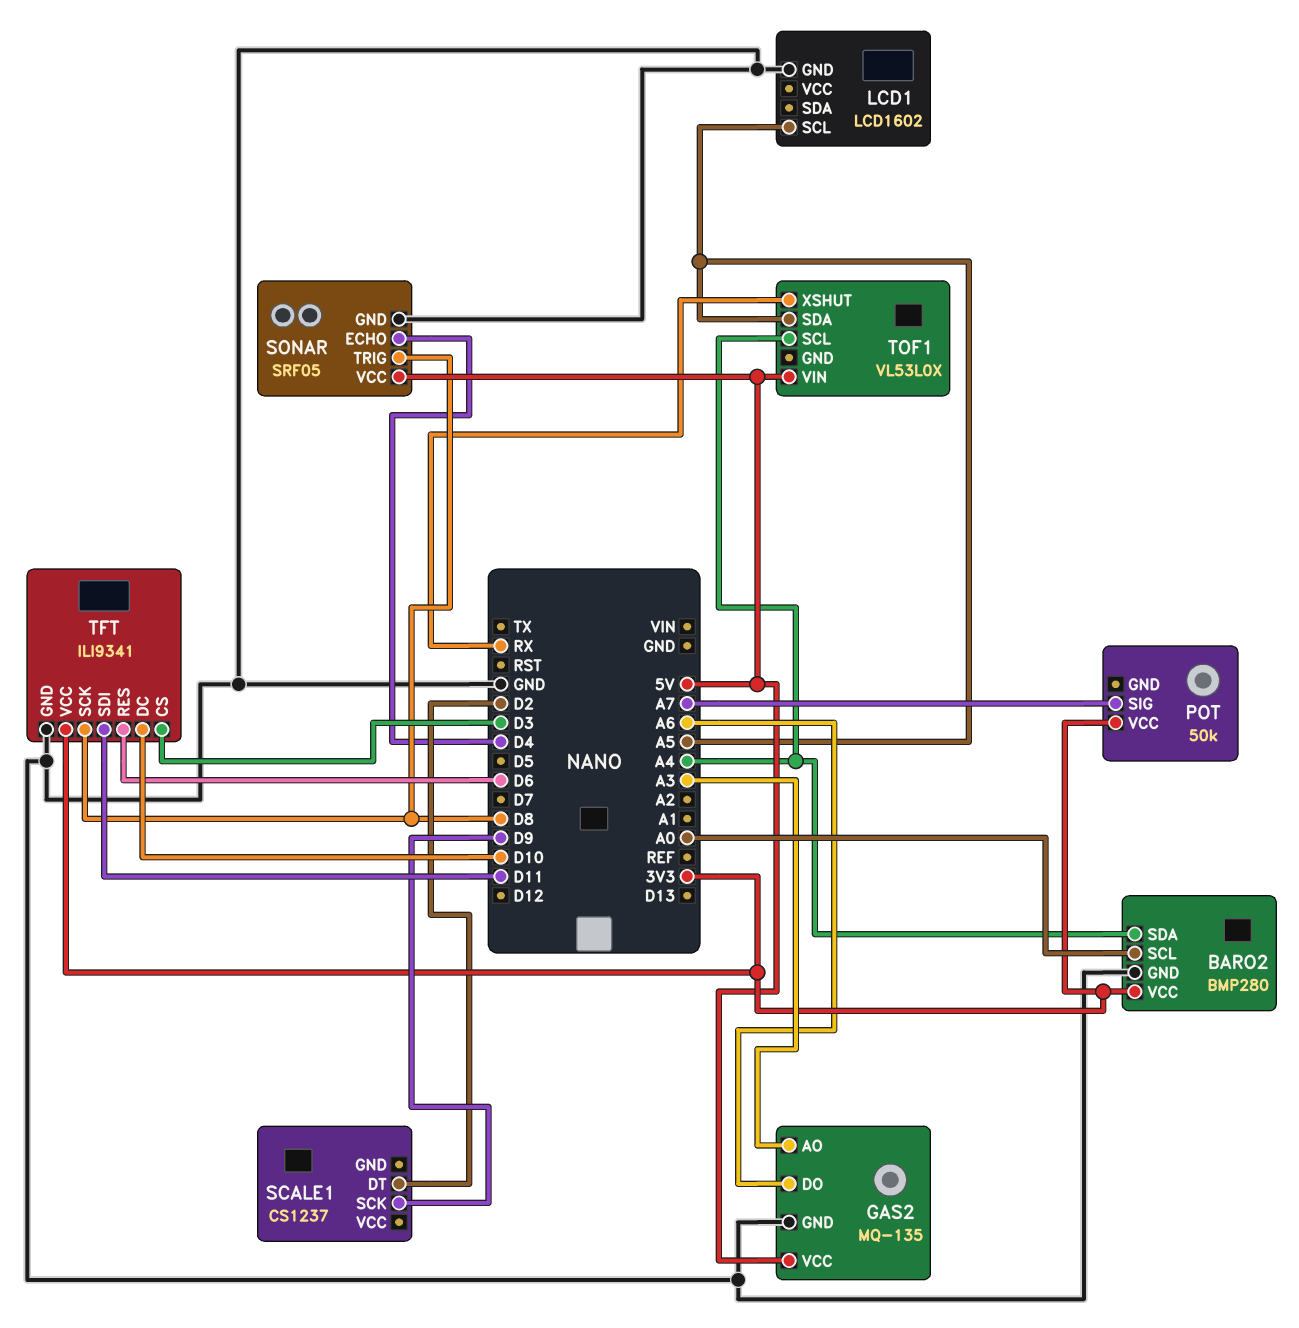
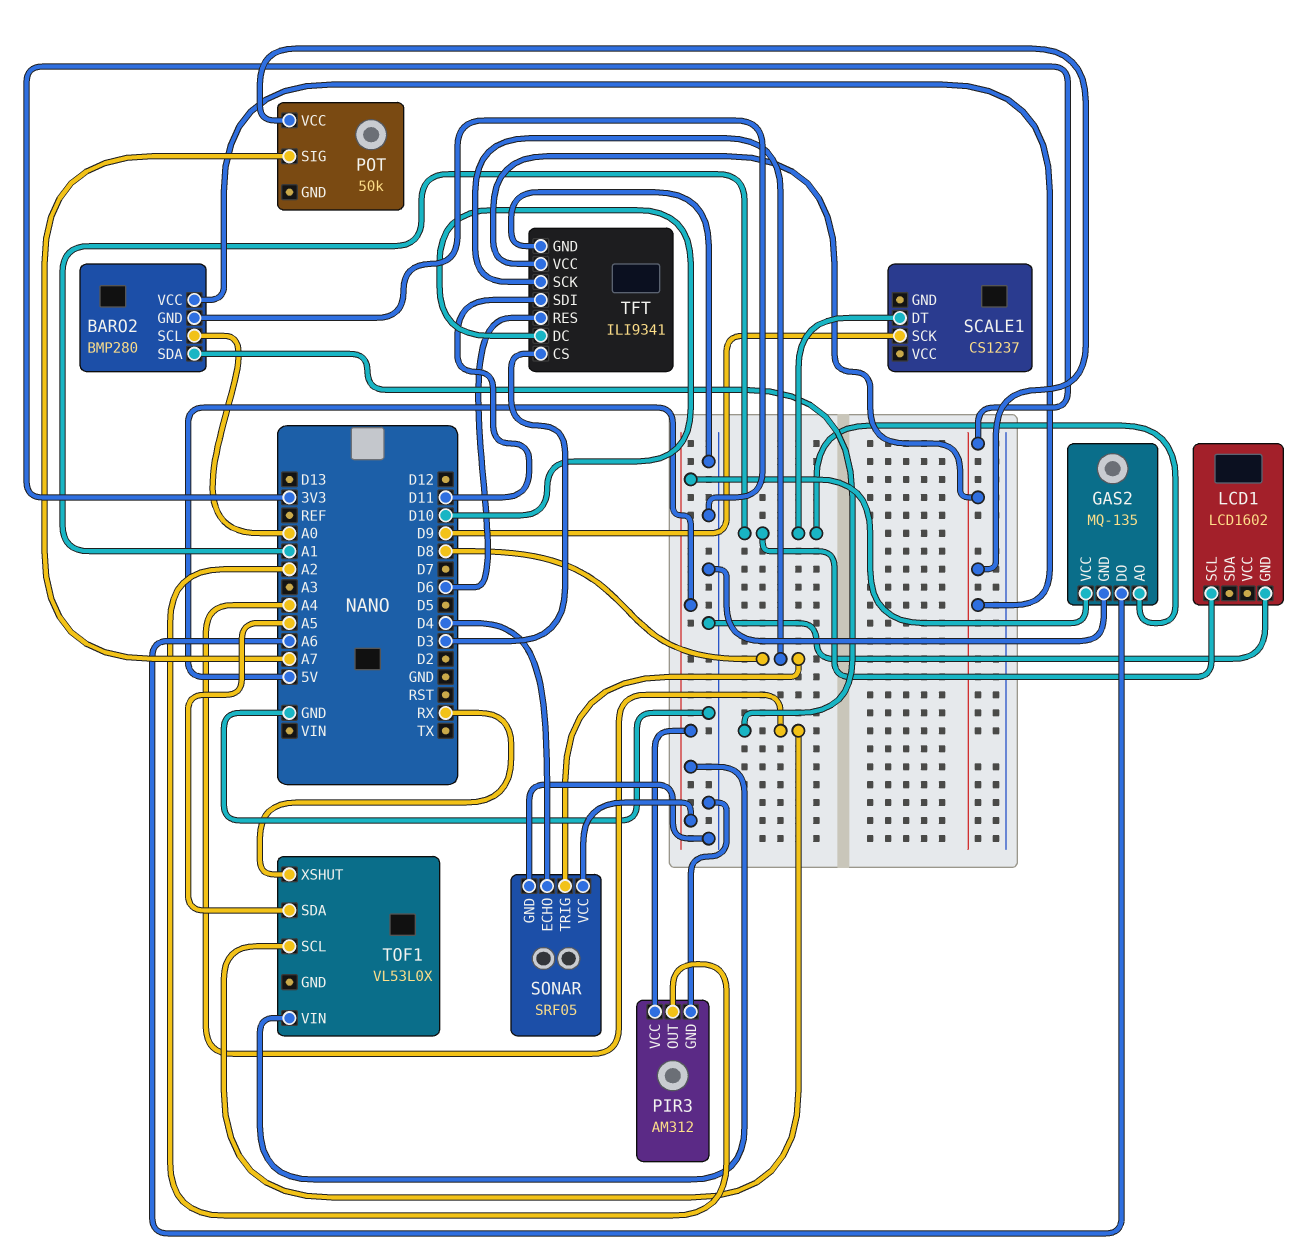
GAS2 pin AO: A3 -> A1
LCD1 pin SCL: A5 -> A1
PIR3: none -> AM312
PIR3 pin GND: none -> GND
PIR3 pin OUT: none -> A2
PIR3 pin VCC: none -> 5V
SCALE1 pin DT: D2 -> A1

